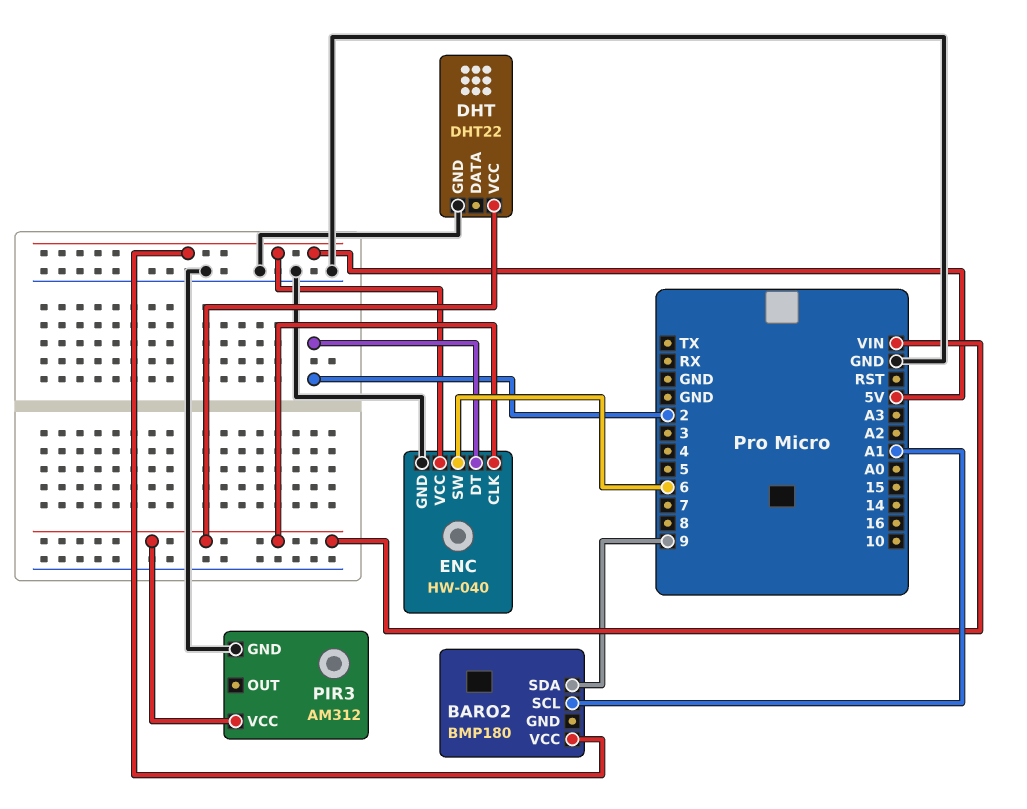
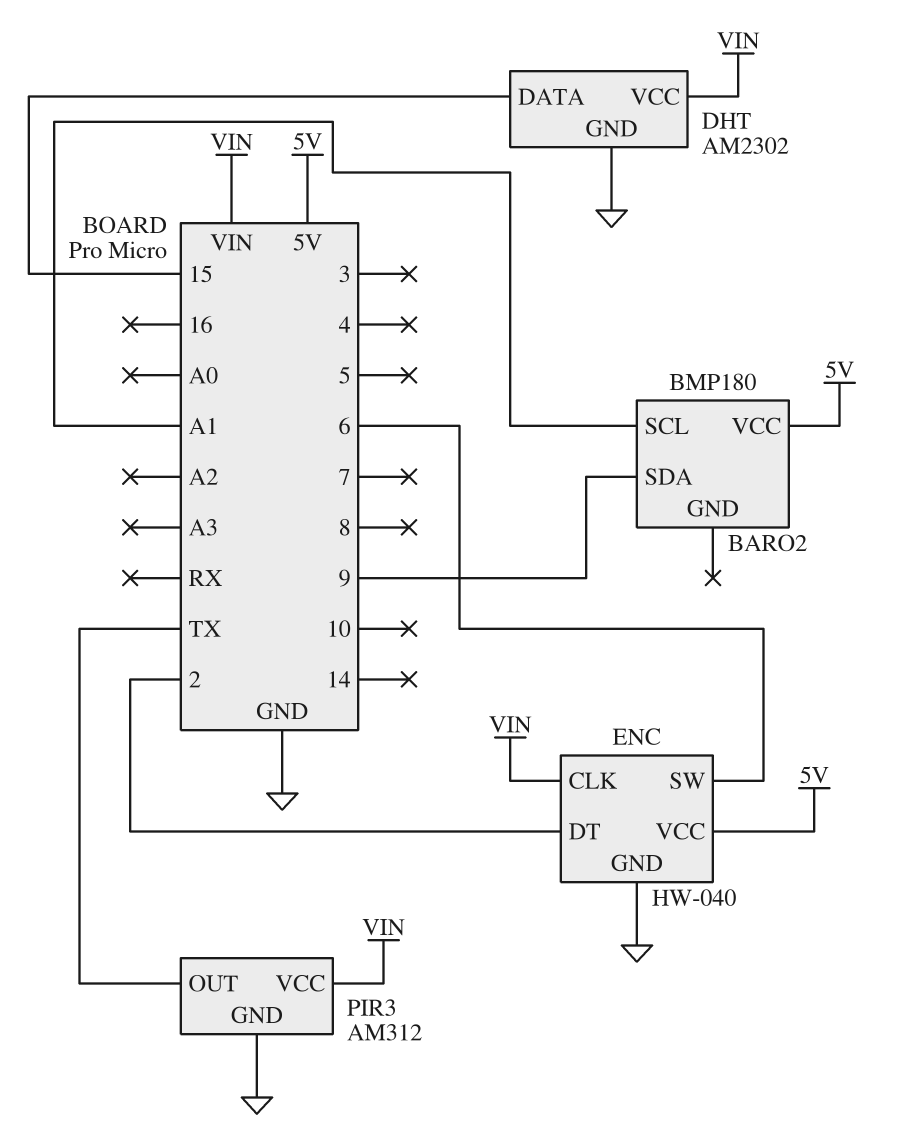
DHT: DHT22 -> AM2302
DHT pin DATA: none -> 15
PIR3 pin OUT: none -> TX

